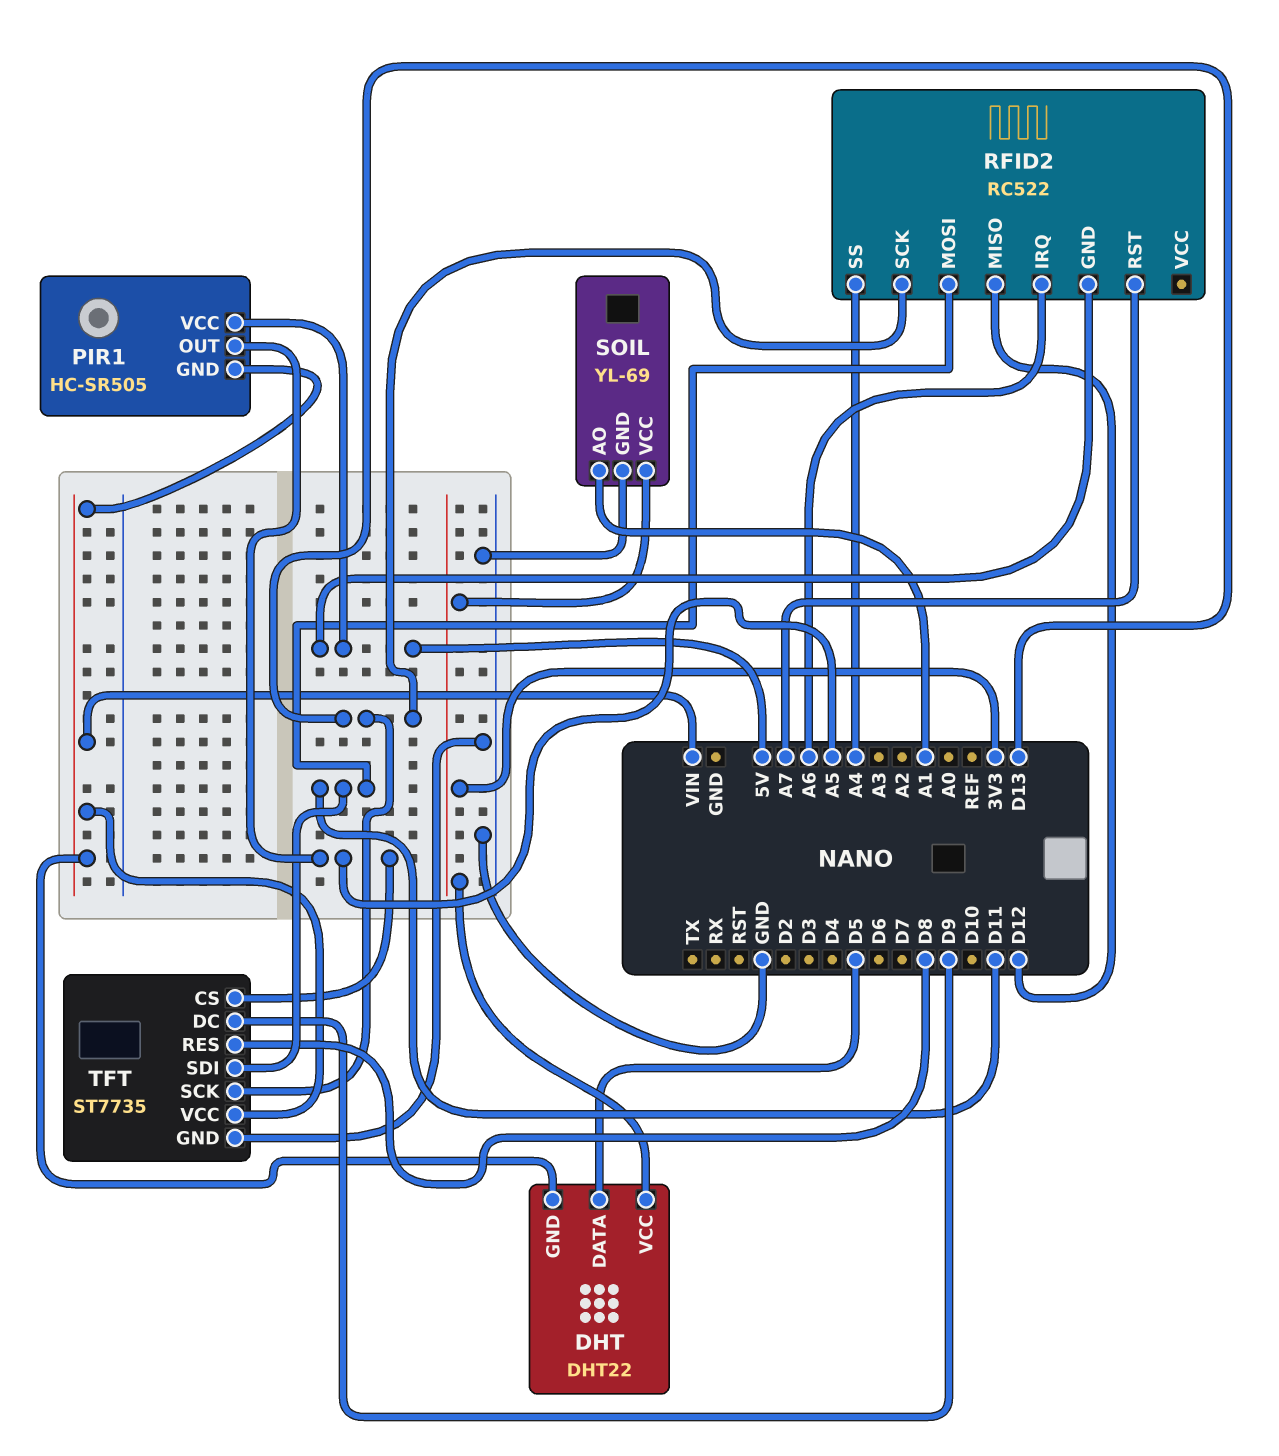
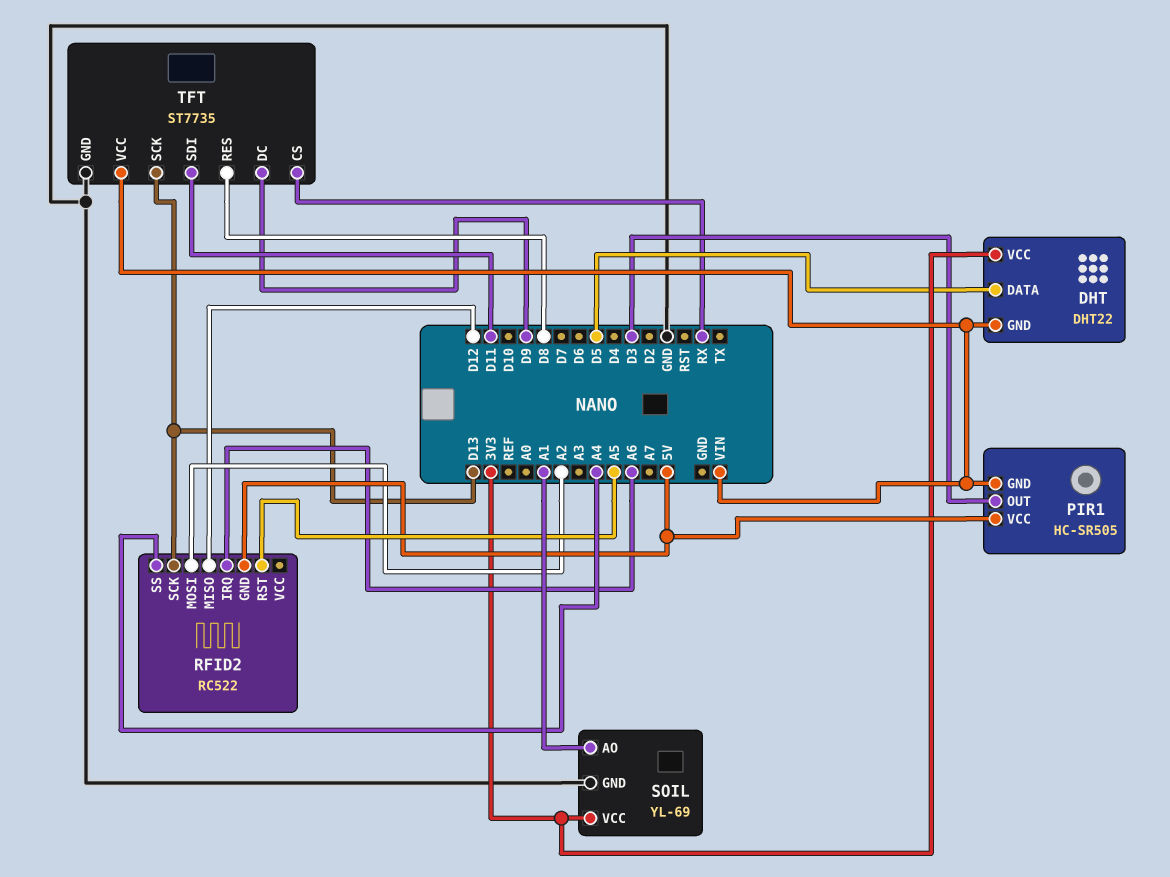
PIR1 pin OUT: A5 -> D3
RFID2 pin MOSI: D11 -> A2
RFID2 pin RST: A7 -> A5
TFT pin CS: A5 -> RX

